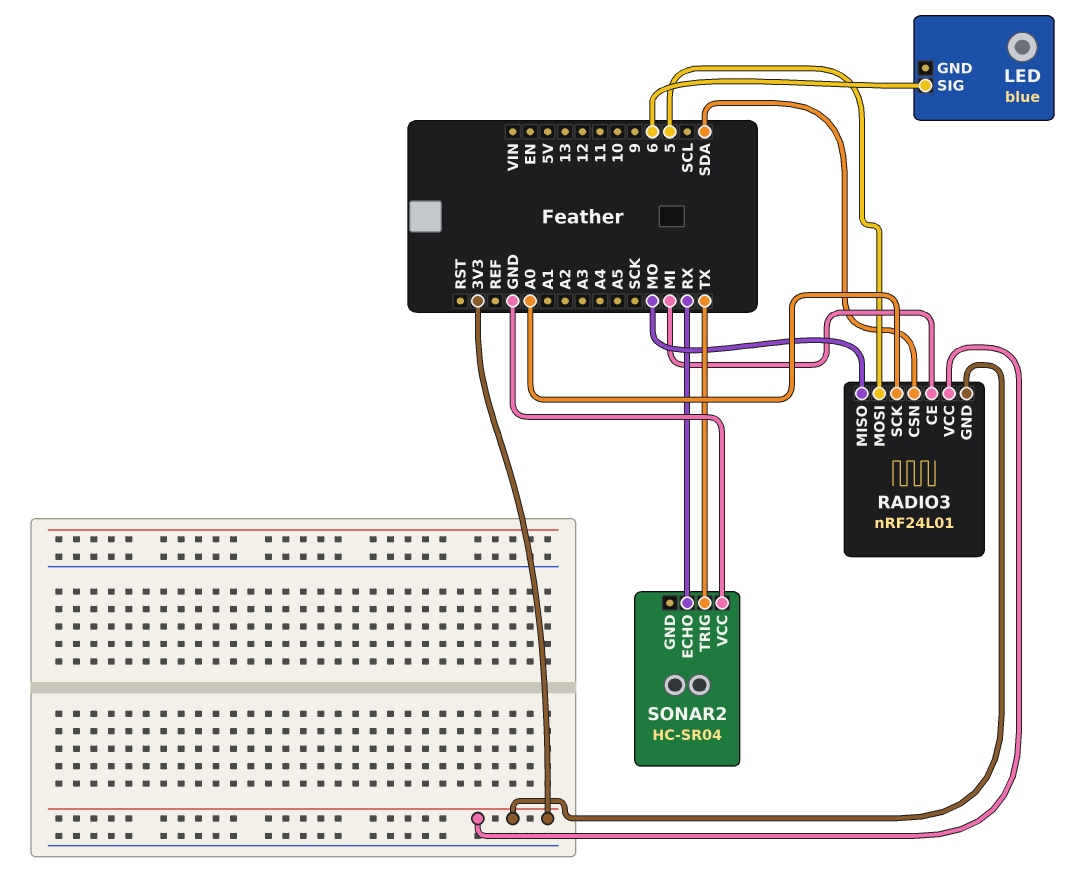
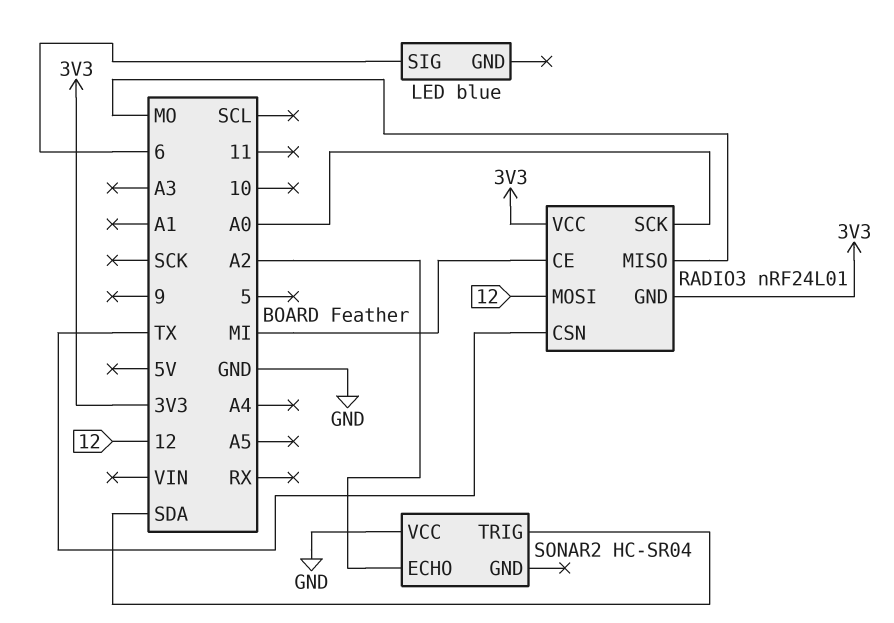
RADIO3 pin CSN: SDA -> TX
RADIO3 pin MOSI: 5 -> 12
SONAR2 pin ECHO: RX -> A2
SONAR2 pin TRIG: TX -> SDA

